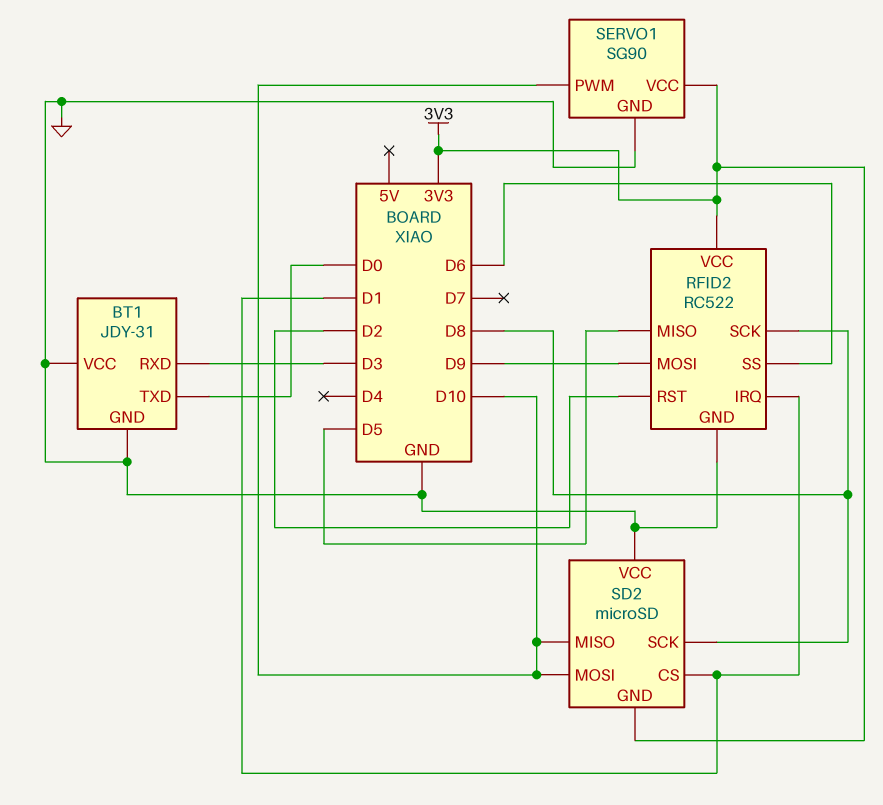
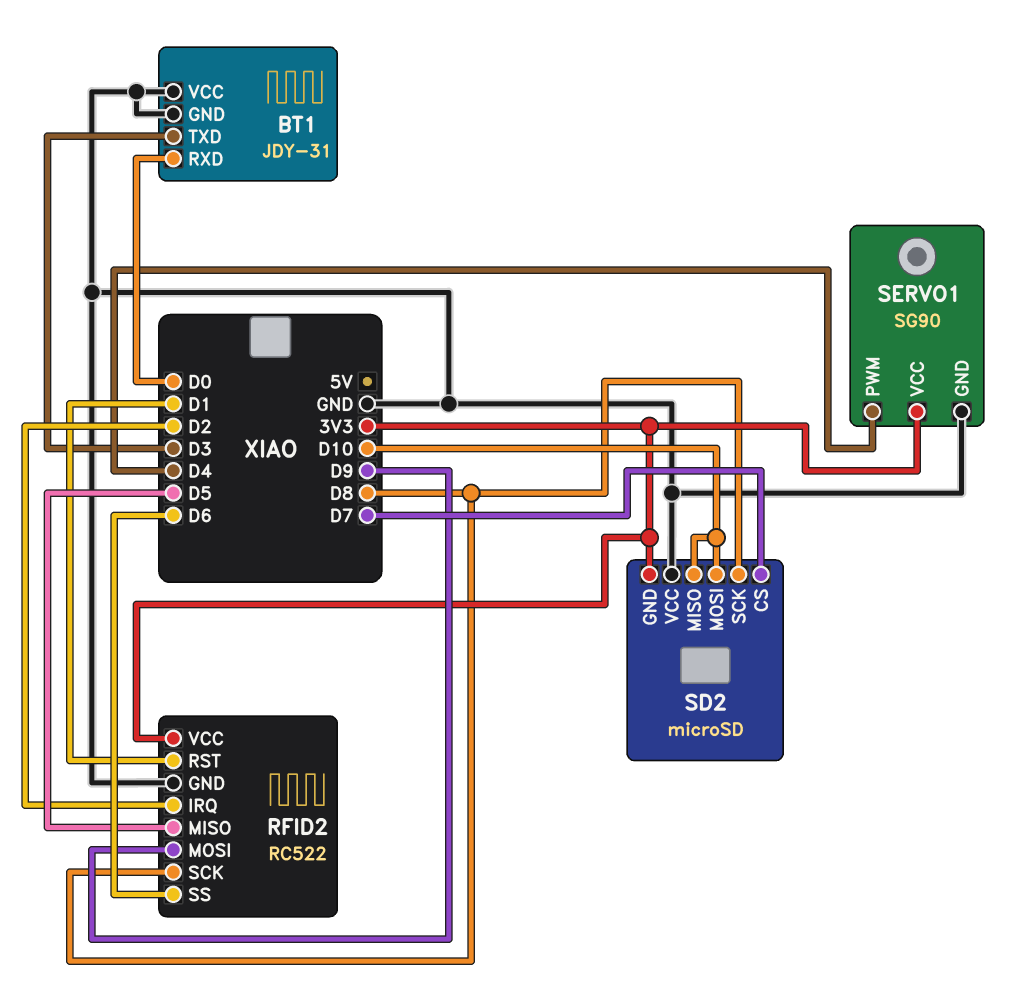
BT1 pin RXD: D3 -> D0
BT1 pin TXD: D0 -> D3
RFID2 pin IRQ: D1 -> D2
RFID2 pin RST: D2 -> D1
SD2 pin CS: D1 -> D7
SERVO1 pin PWM: D10 -> D4

